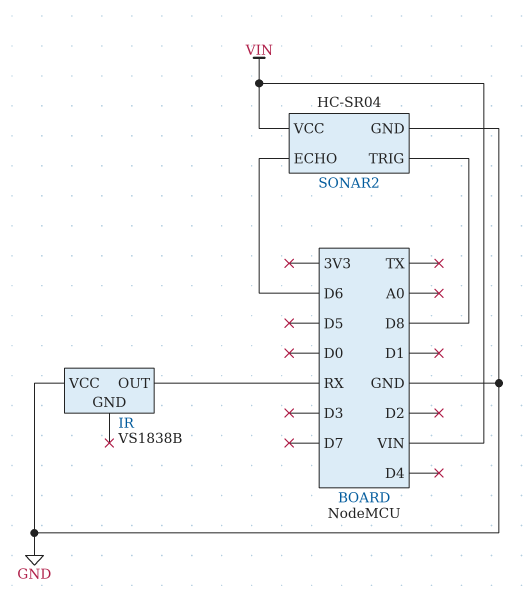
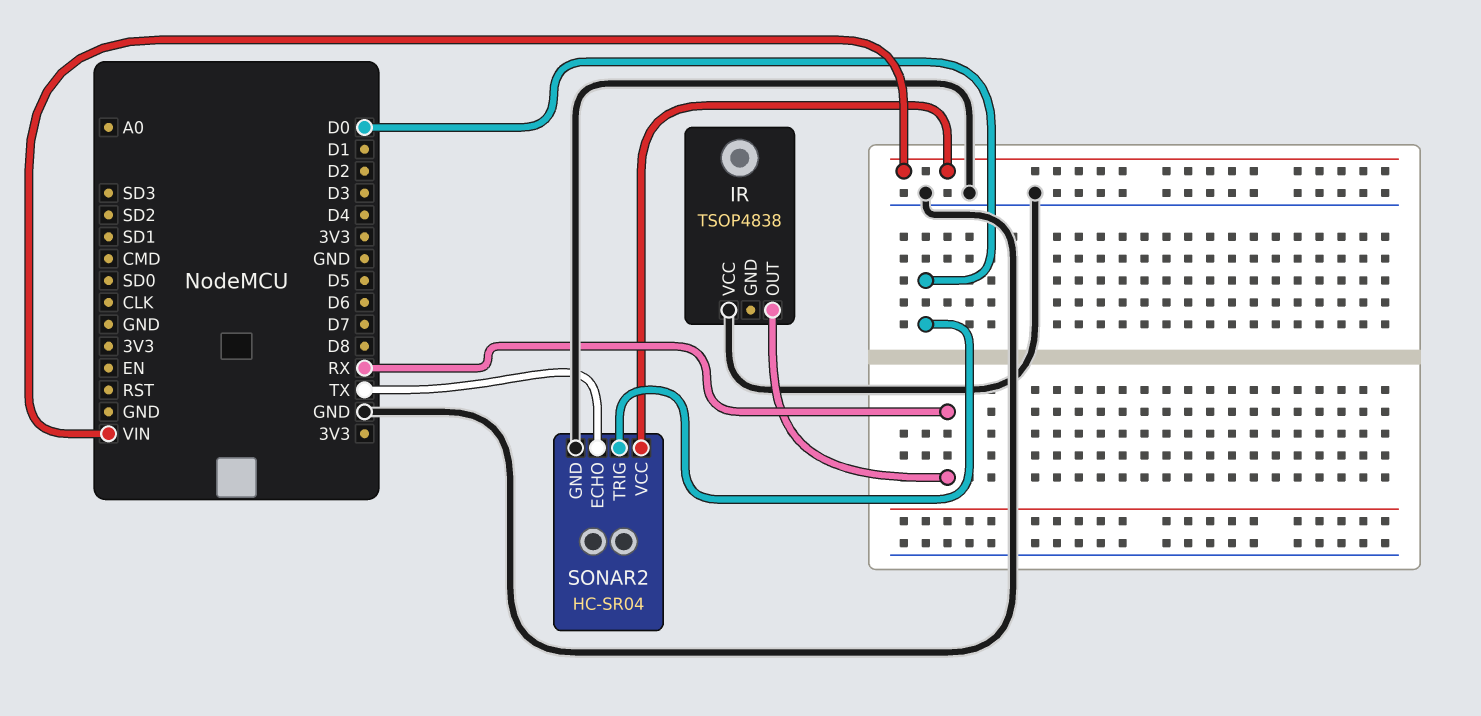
IR: VS1838B -> TSOP4838
SONAR2 pin ECHO: D6 -> TX
SONAR2 pin TRIG: D8 -> D0

